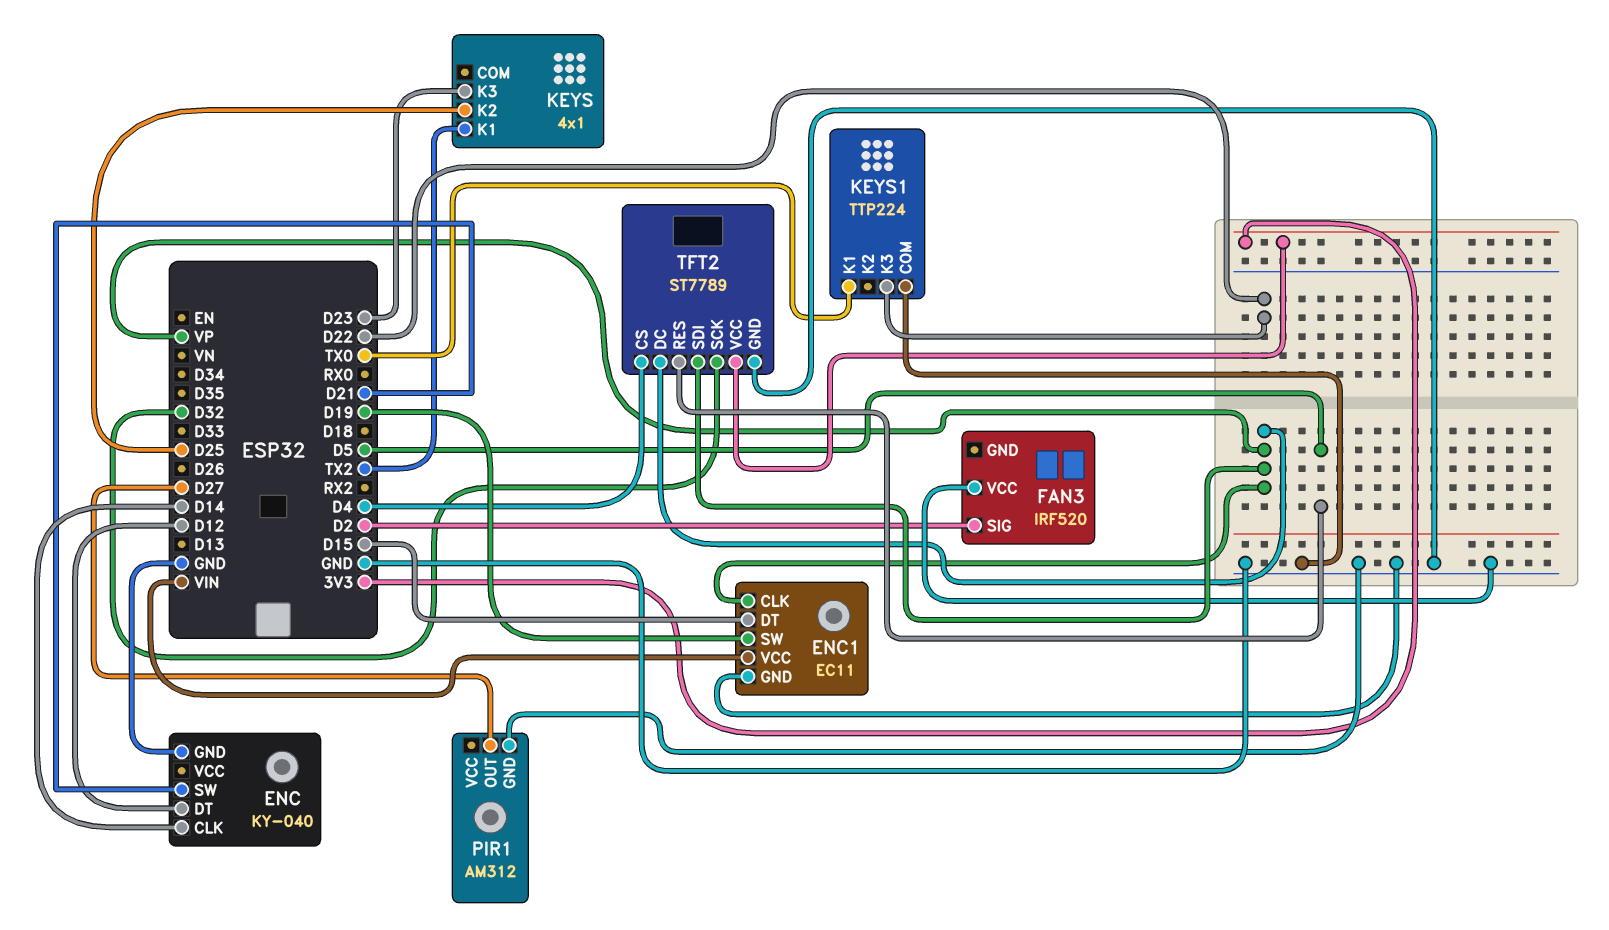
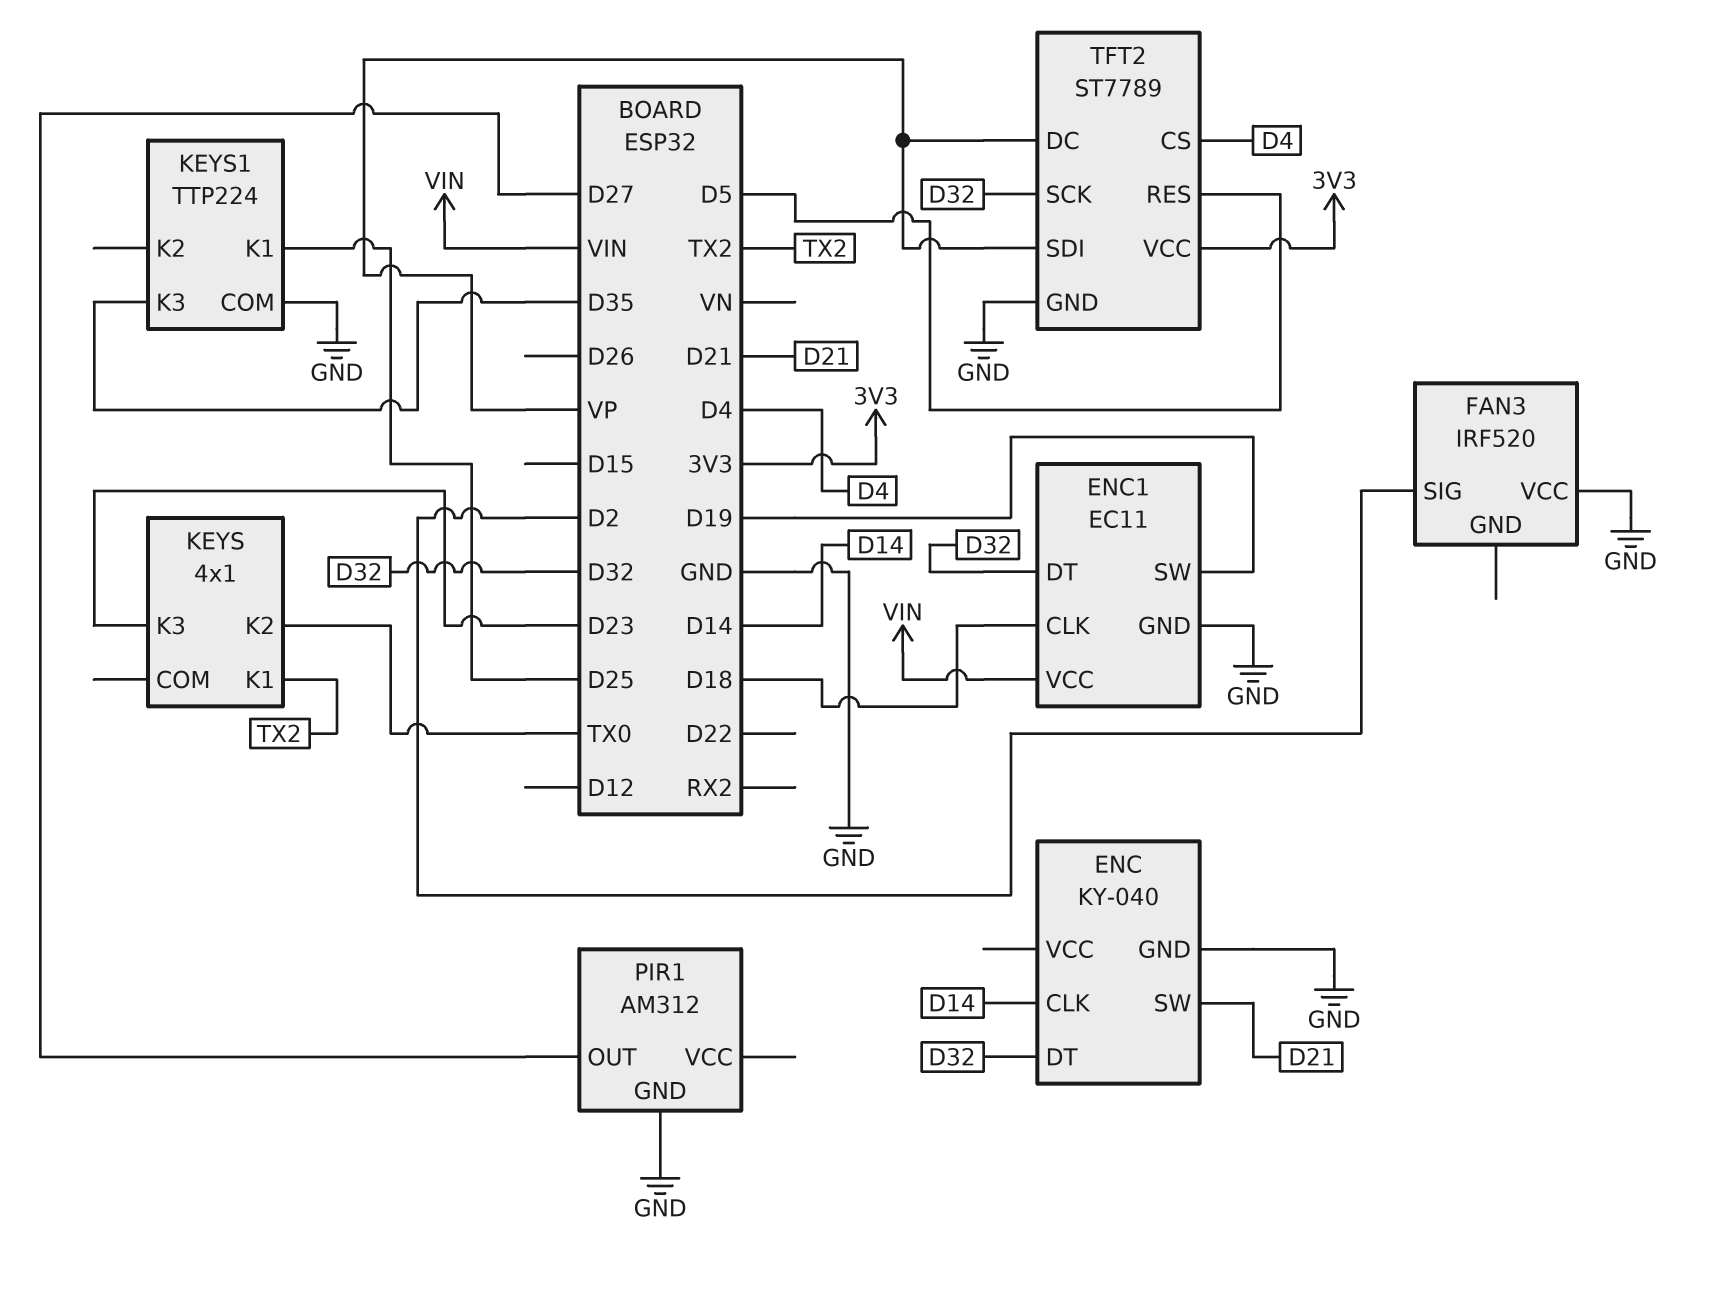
ENC pin DT: D12 -> D32
ENC1 pin CLK: VP -> D18
ENC1 pin DT: D15 -> D32
KEYS pin K2: D25 -> TX0
KEYS1 pin K1: TX0 -> D25
KEYS1 pin K3: D22 -> D35

